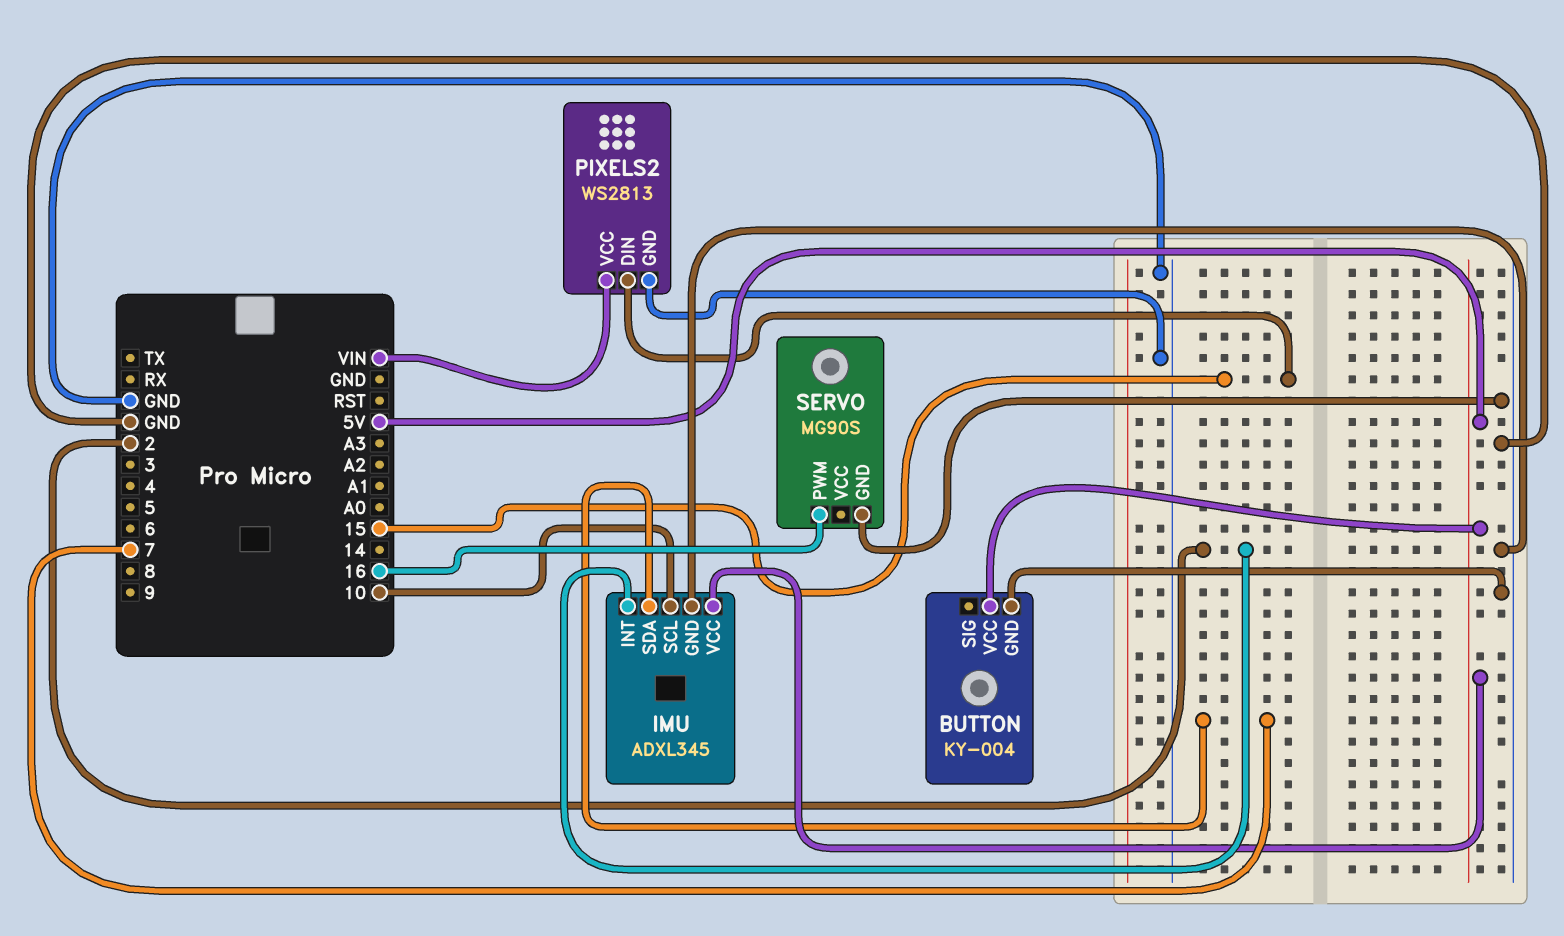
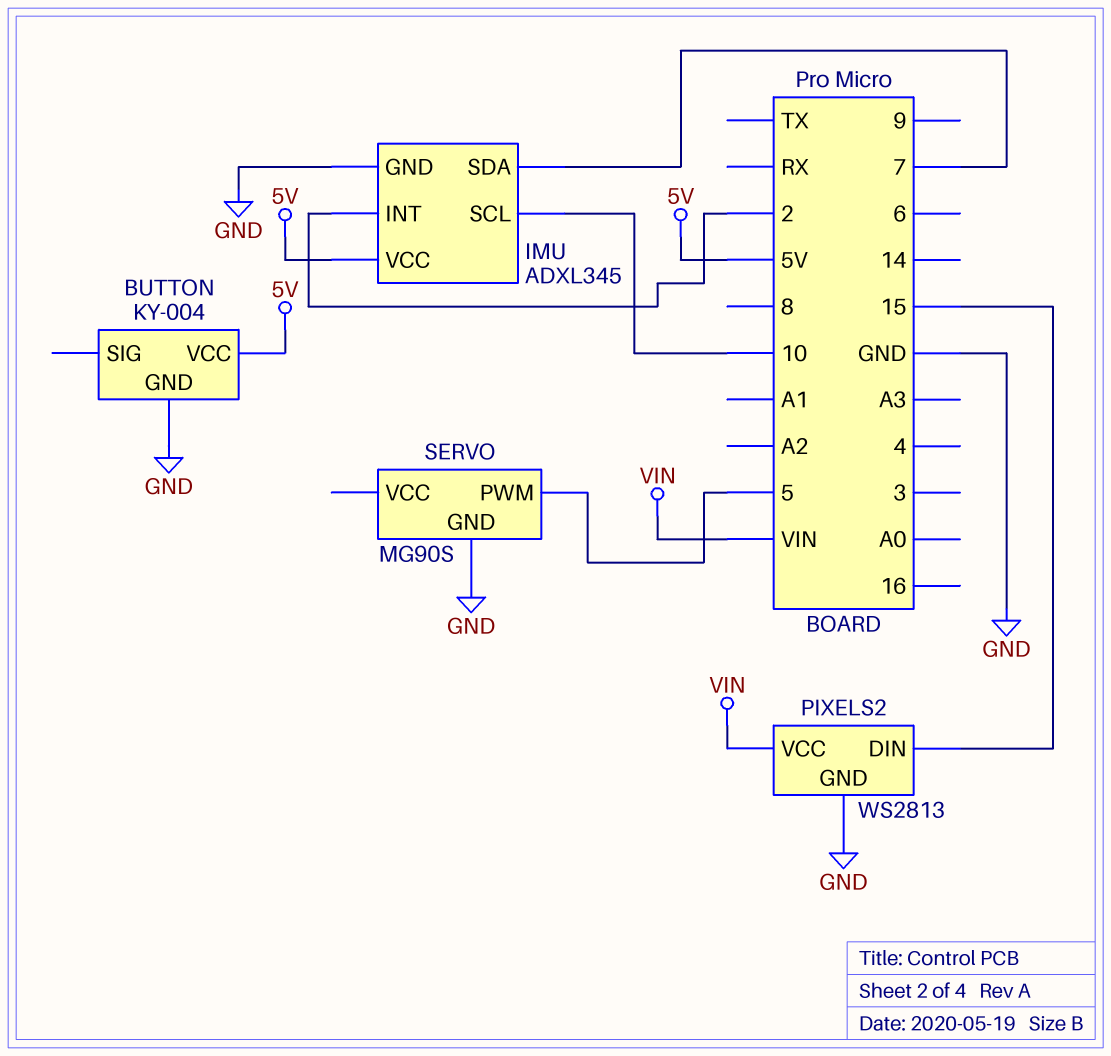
SERVO pin PWM: 16 -> 5

